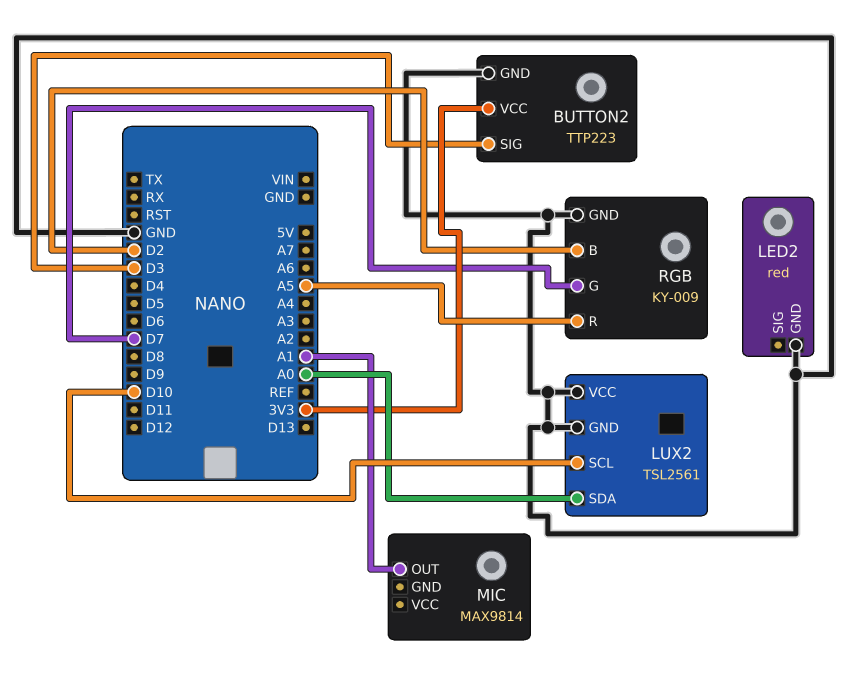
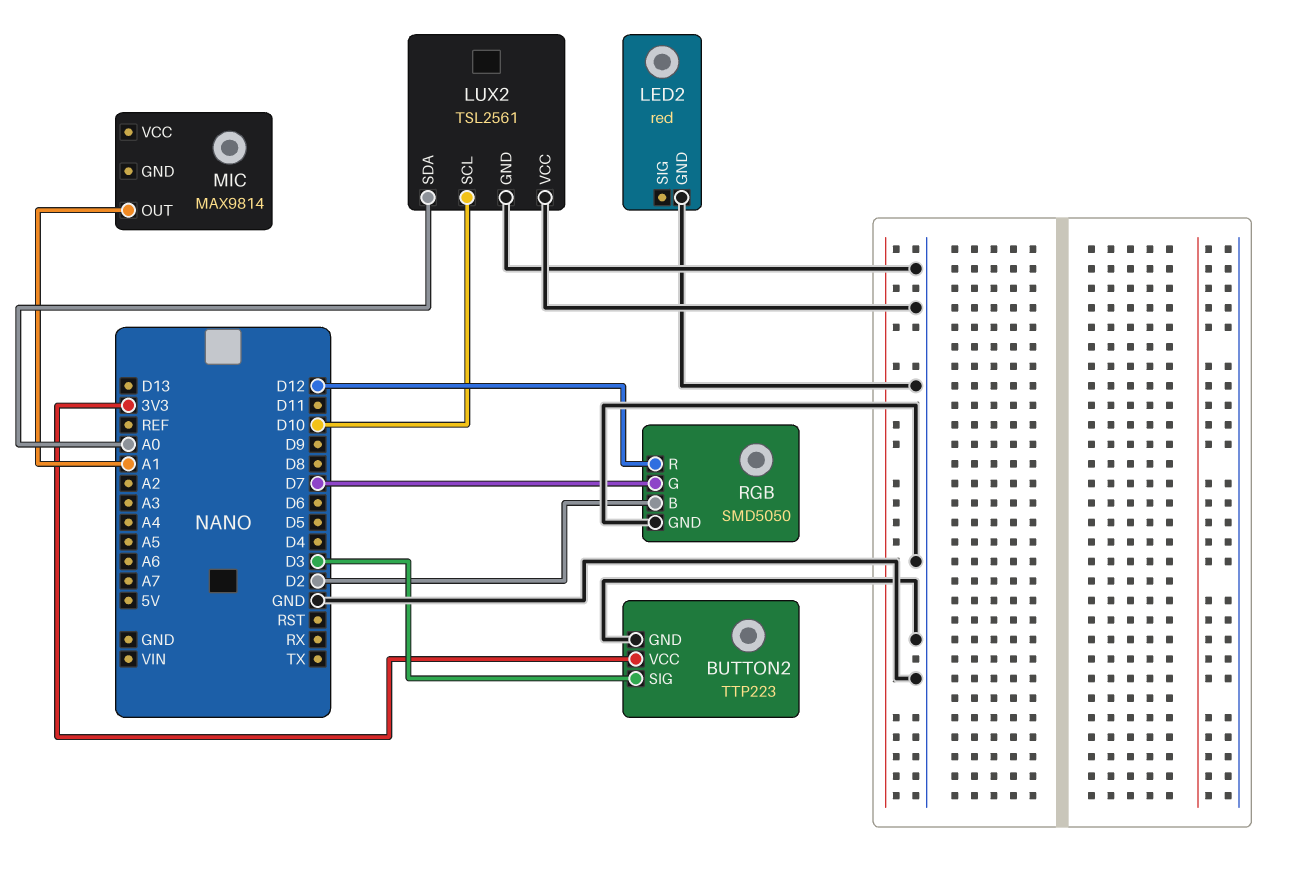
RGB: KY-009 -> SMD5050
RGB pin R: A5 -> D12

